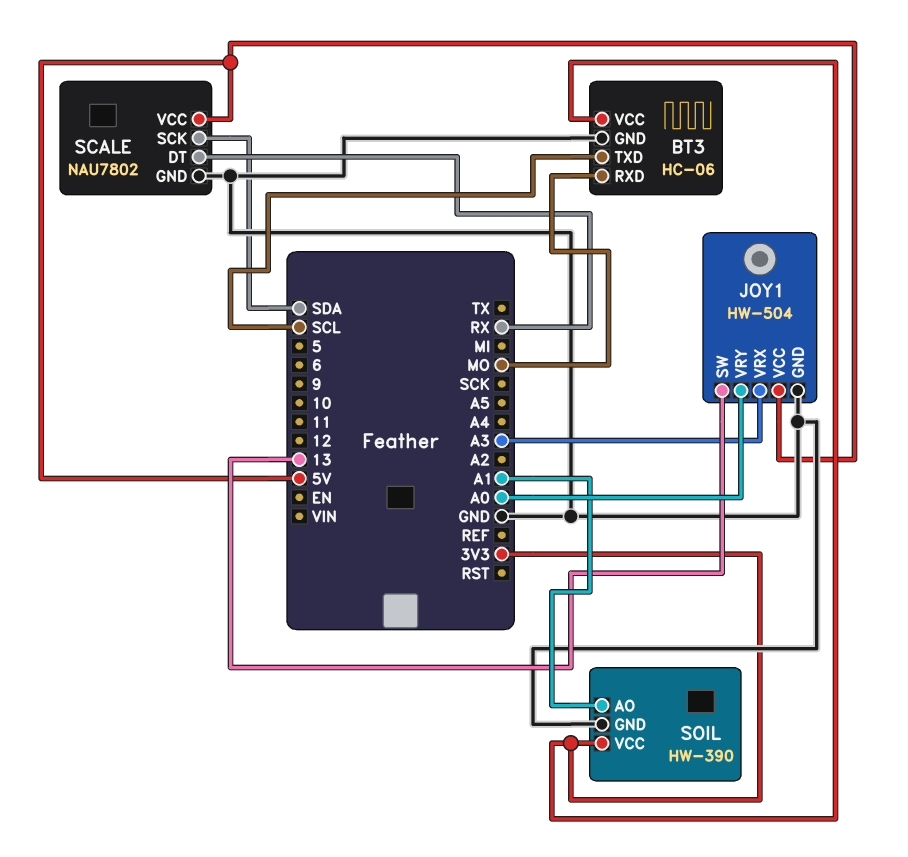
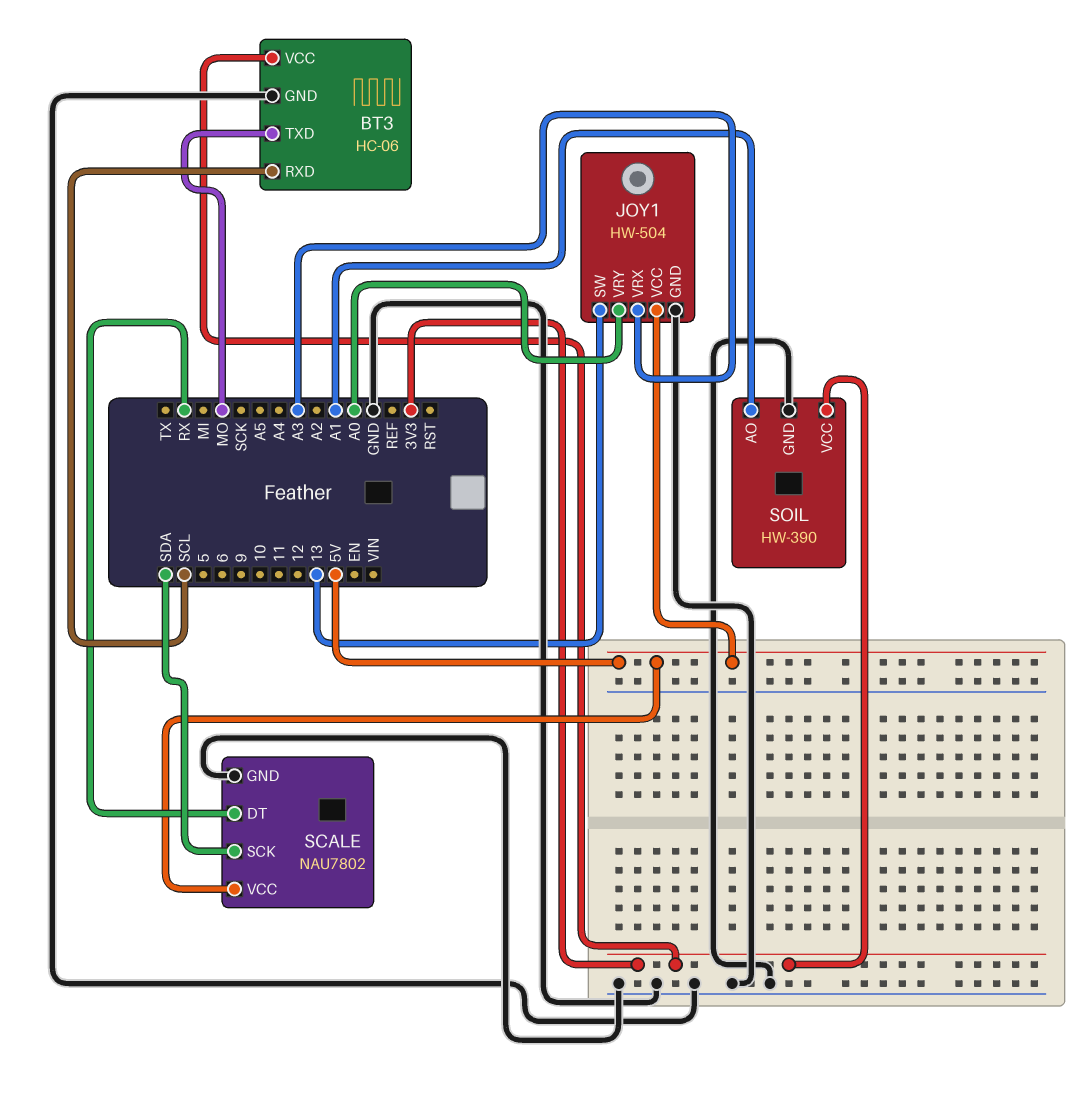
BT3 pin RXD: MO -> SCL
BT3 pin TXD: SCL -> MO

